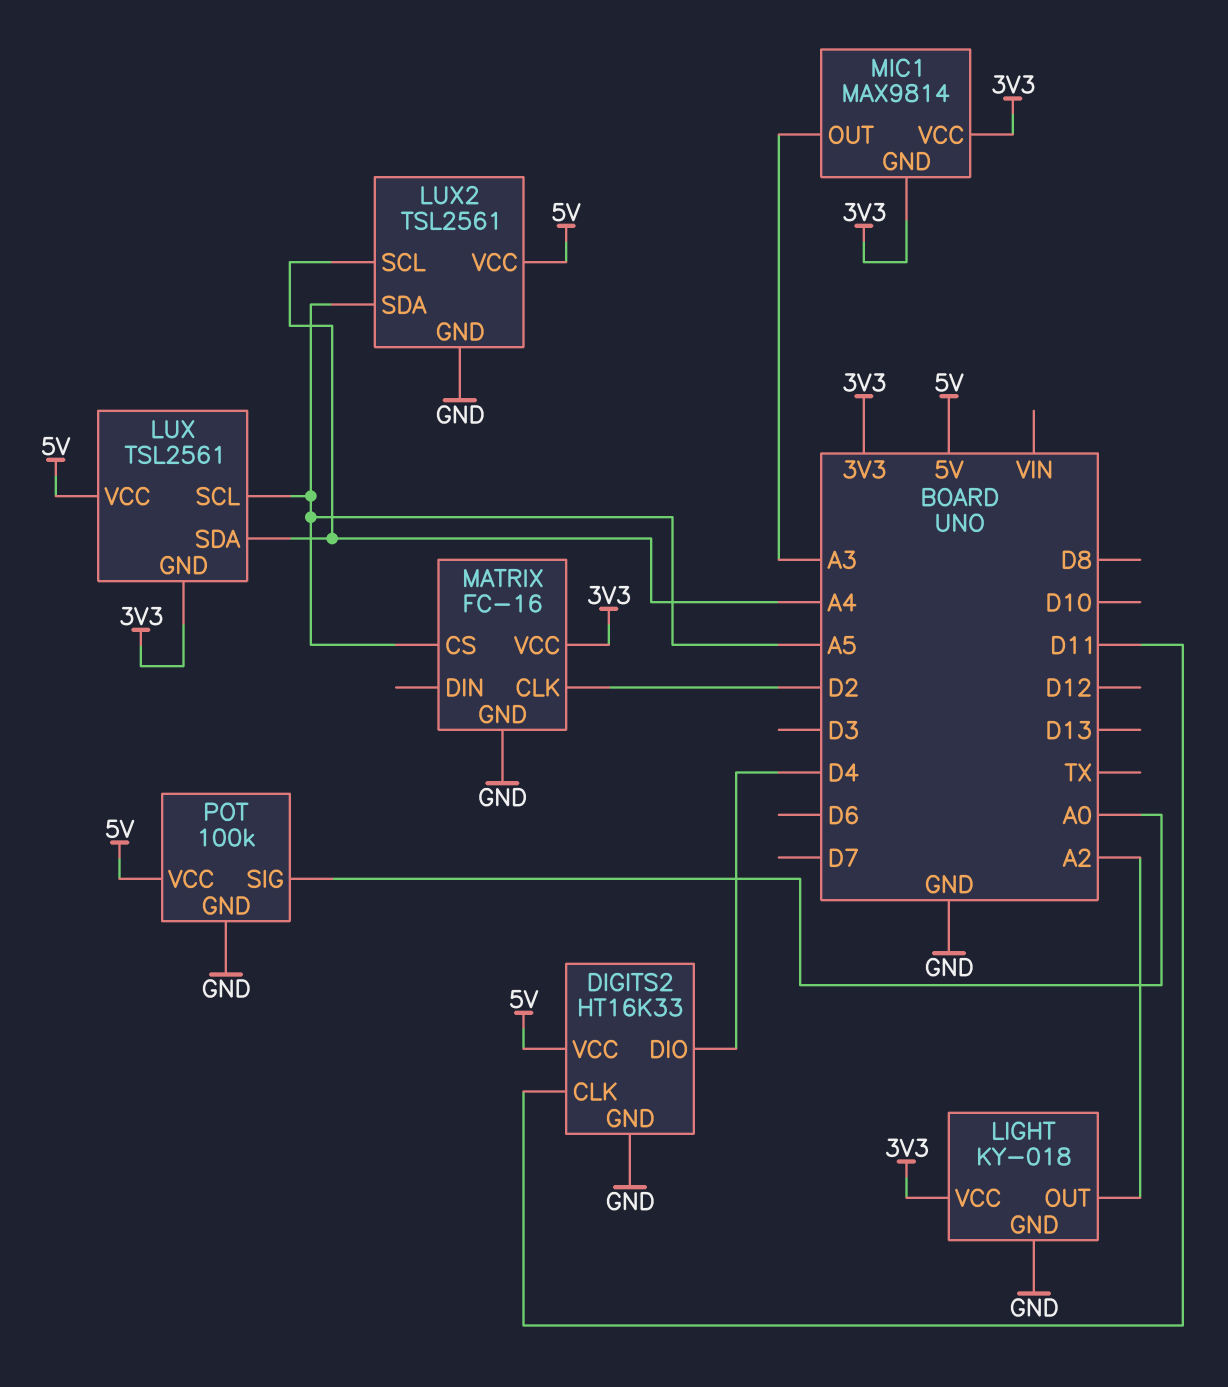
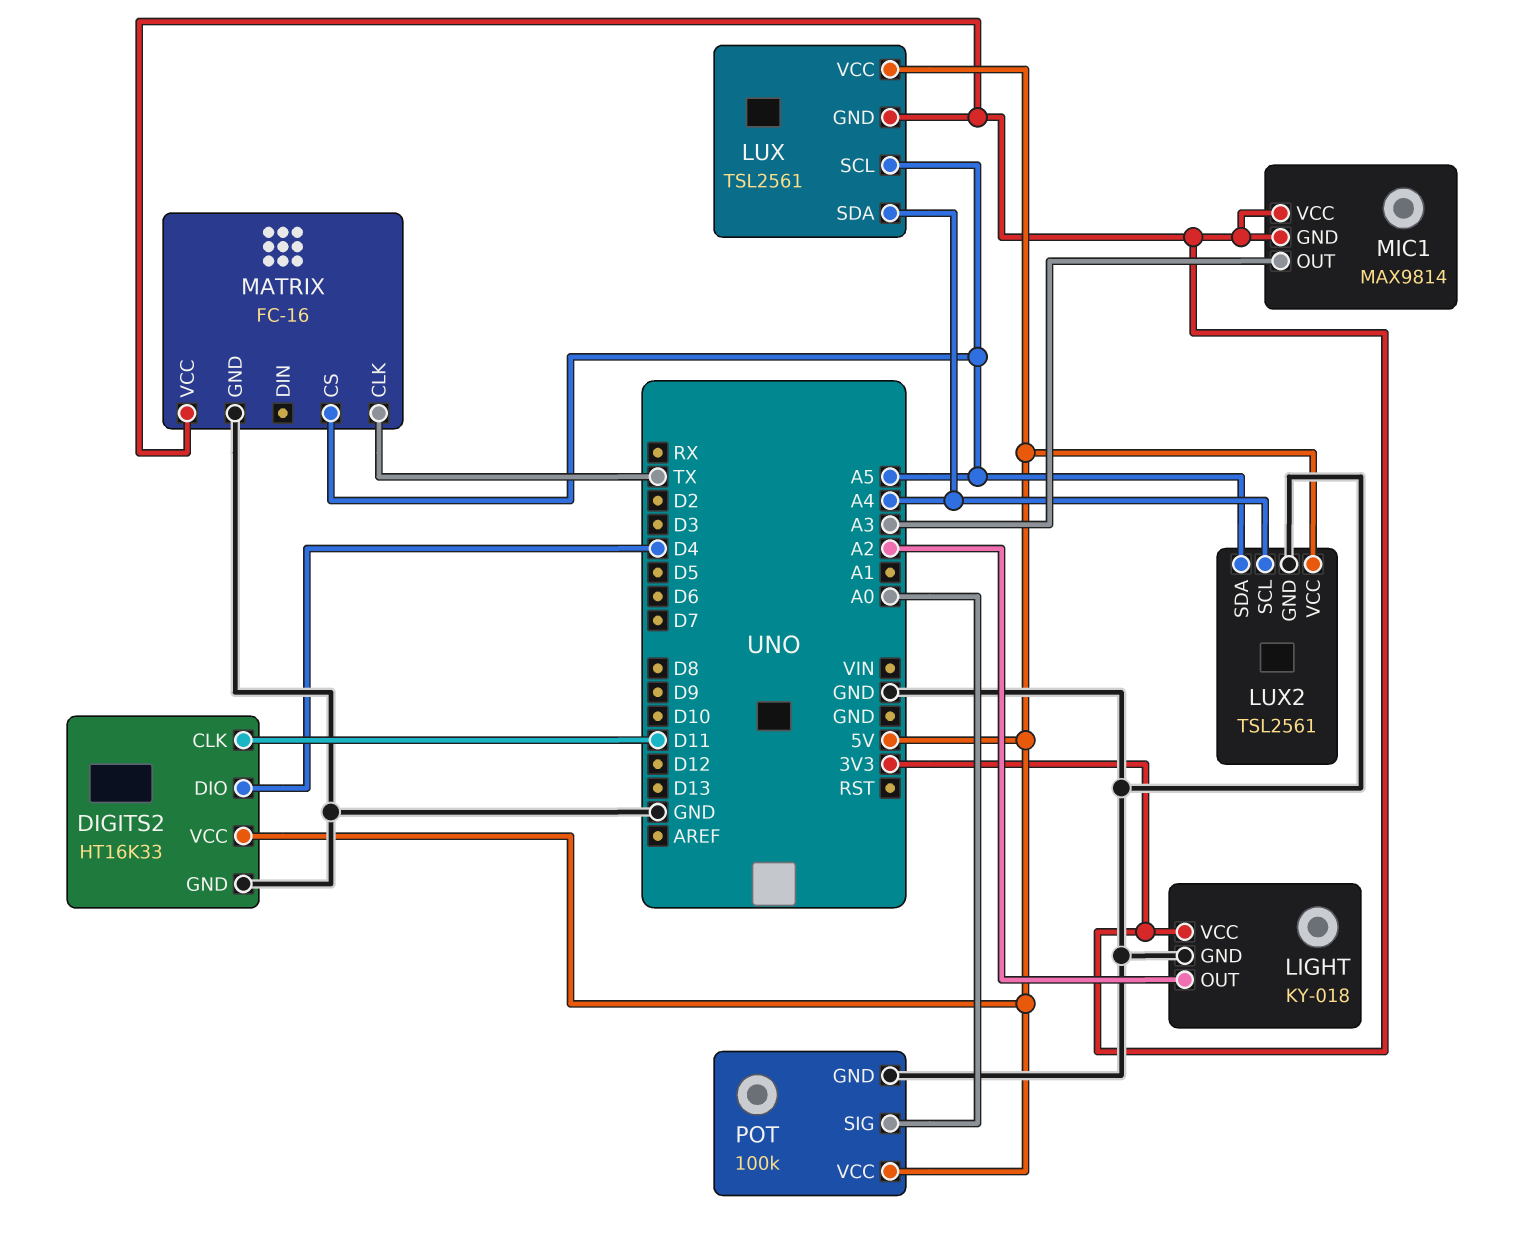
MATRIX pin CLK: D2 -> TX

